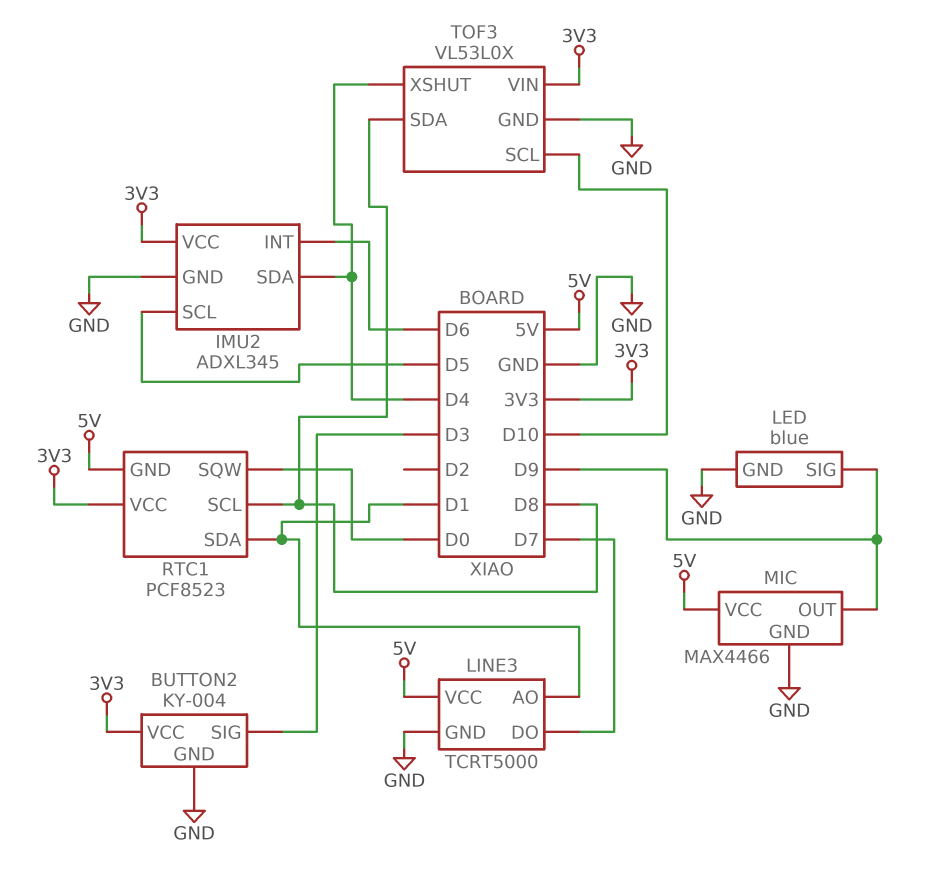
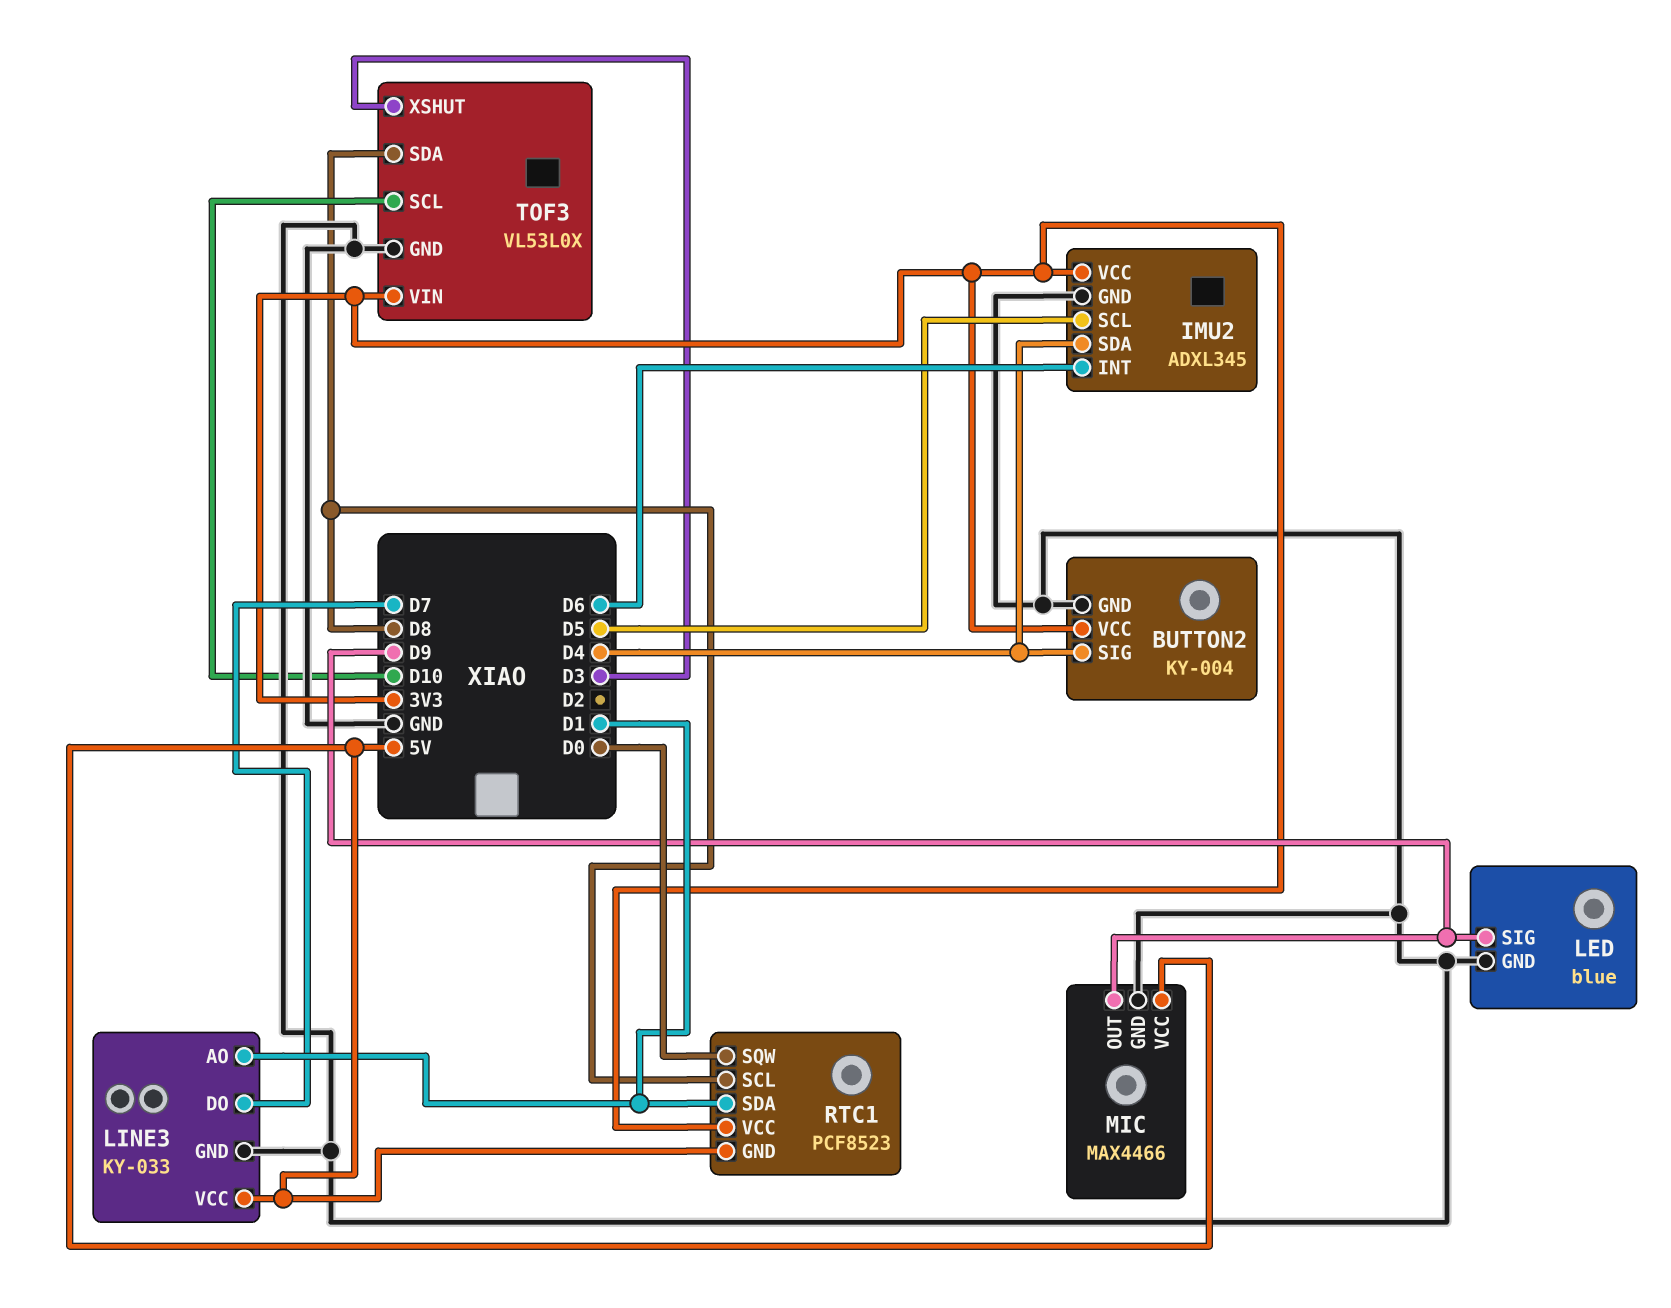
BUTTON2 pin SIG: D3 -> D4
LINE3: TCRT5000 -> KY-033
TOF3 pin XSHUT: D4 -> D3

